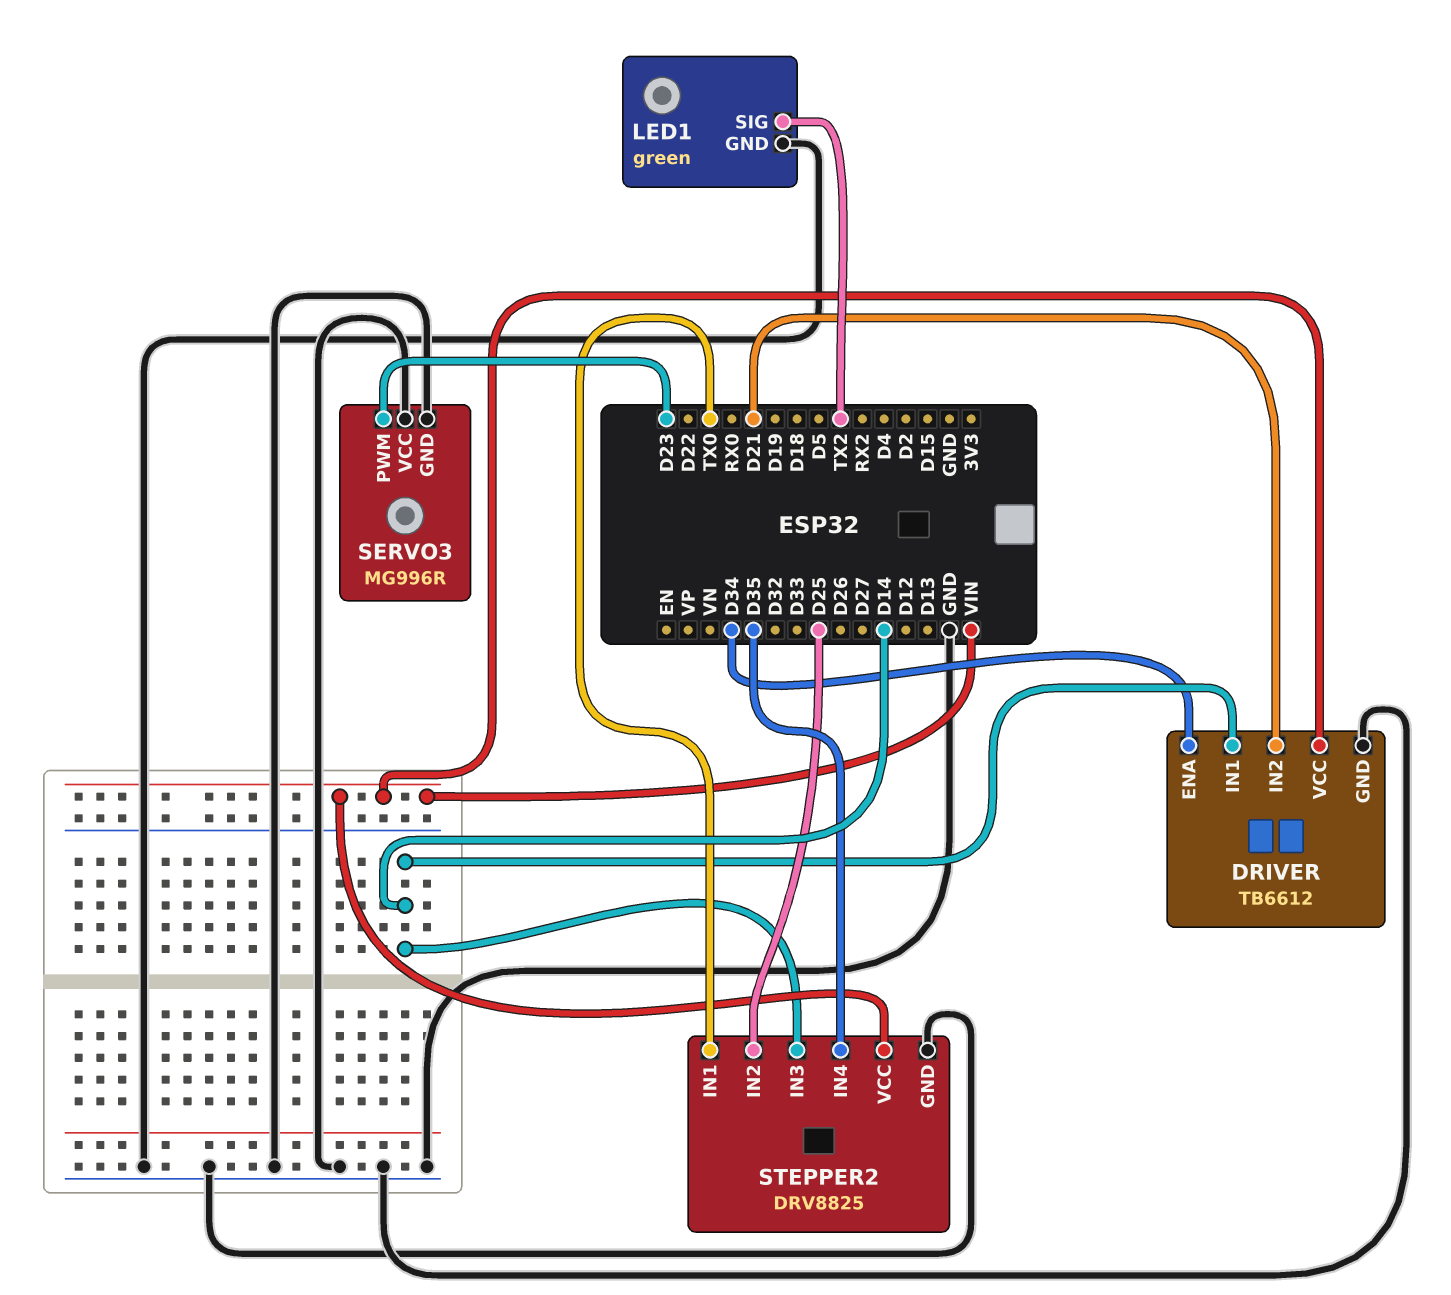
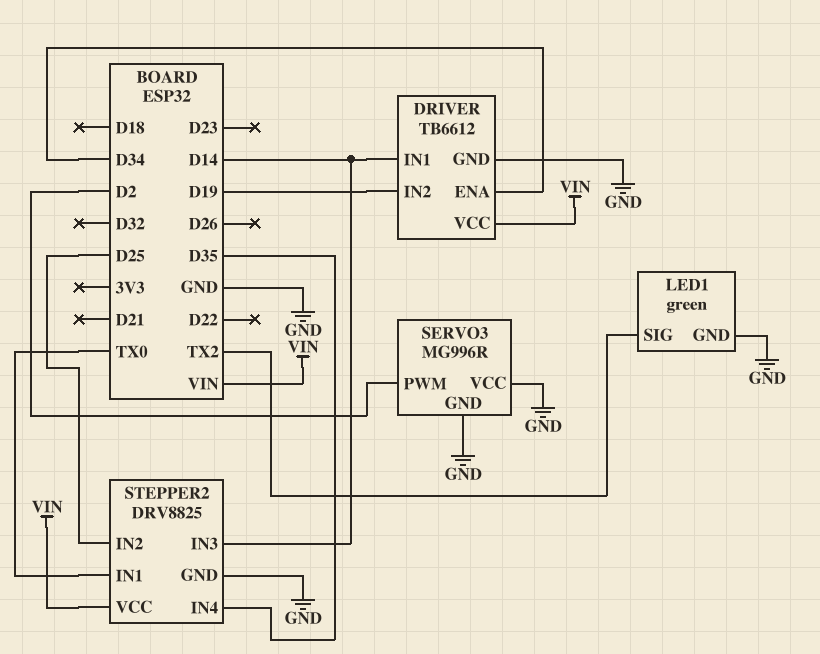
DRIVER pin IN2: D21 -> D19
SERVO3 pin PWM: D23 -> D2

